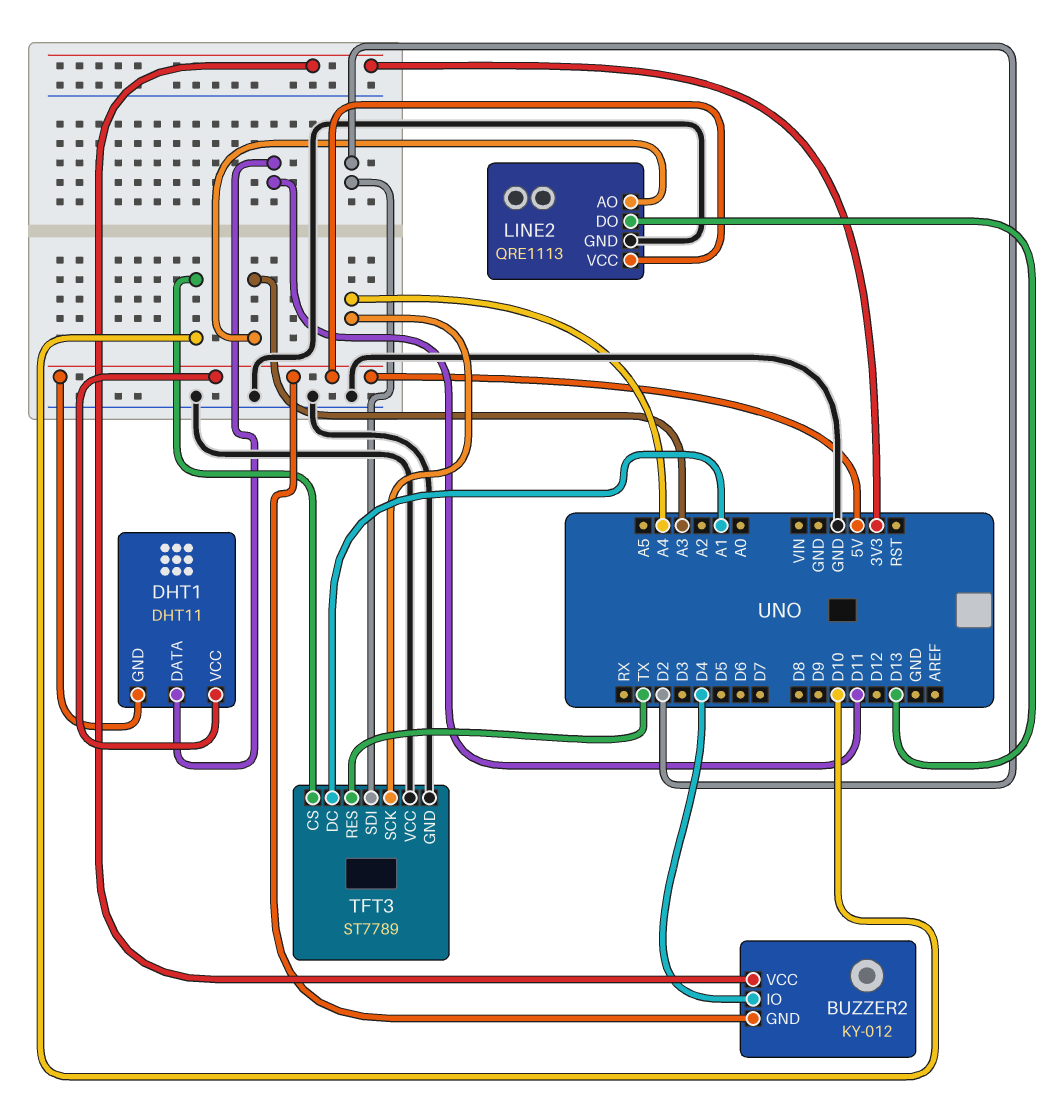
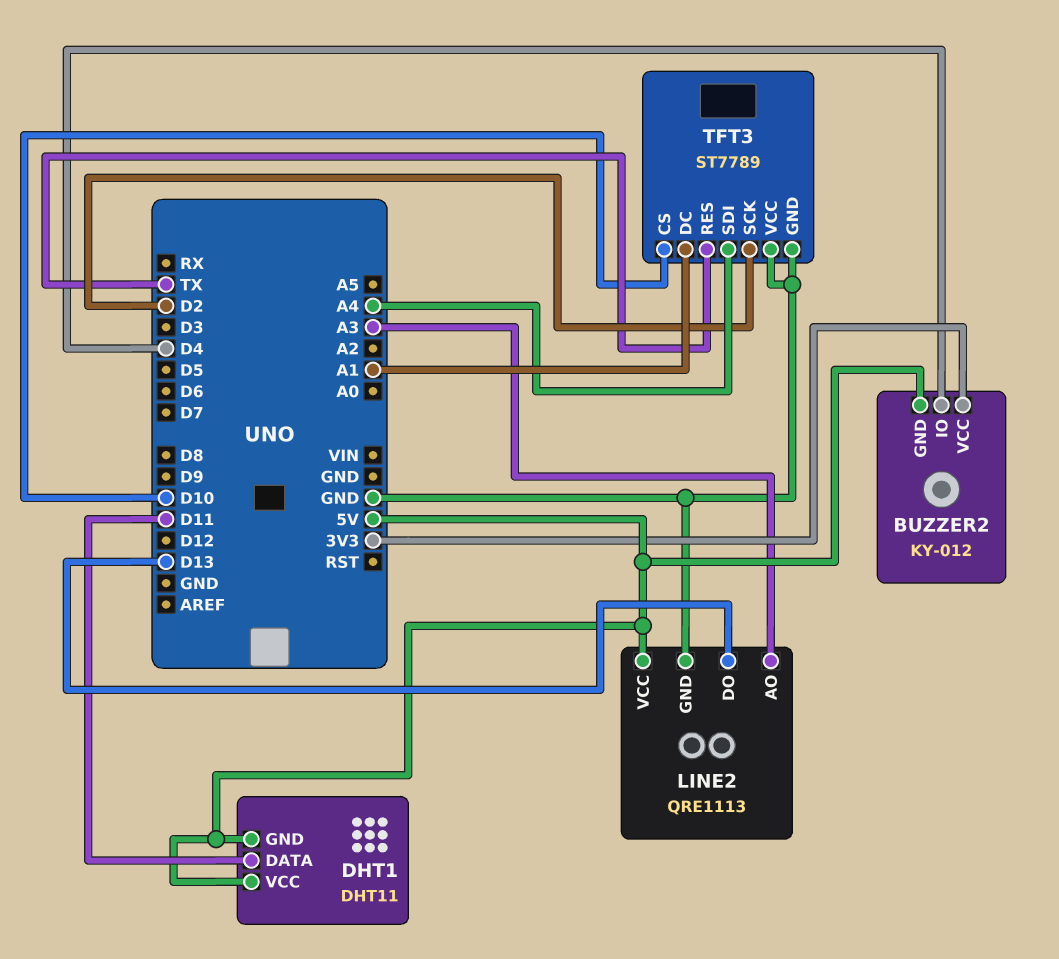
TFT3 pin SCK: A4 -> D2
TFT3 pin SDI: D2 -> A4

